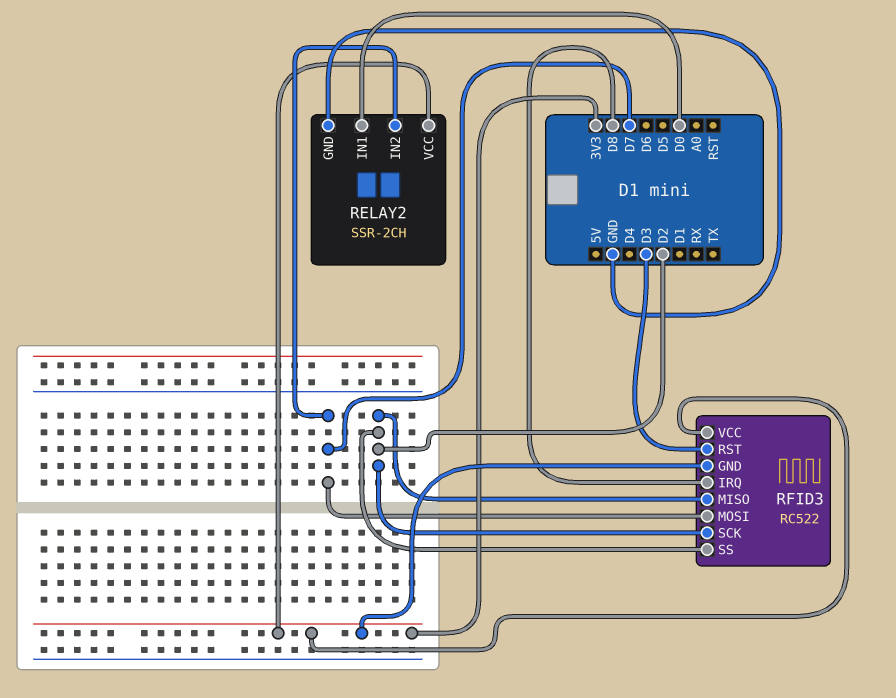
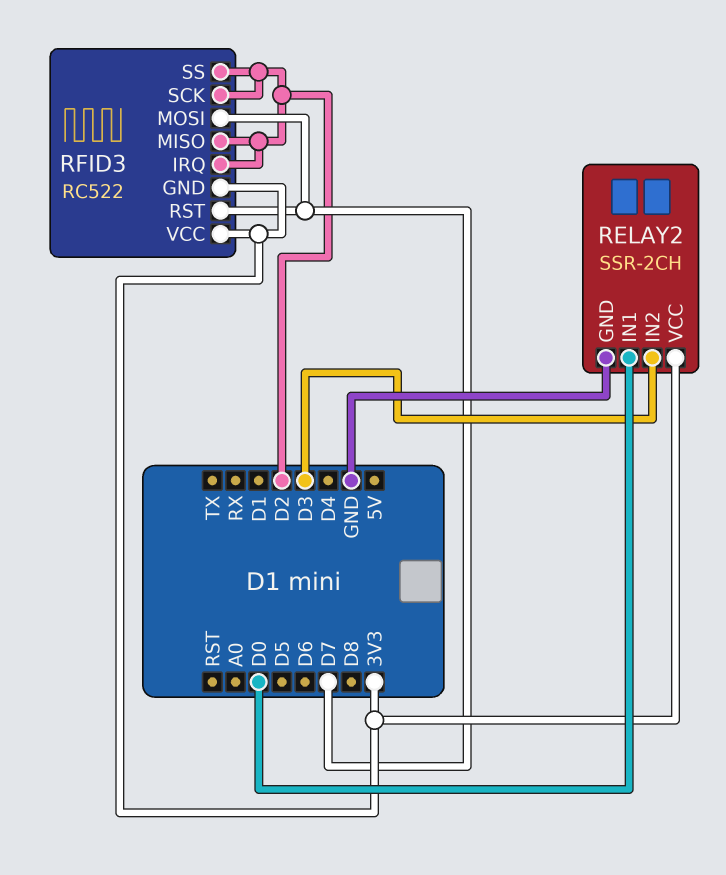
RELAY2 pin IN2: D7 -> D3
RFID3 pin IRQ: D8 -> D2
RFID3 pin RST: D3 -> D7

